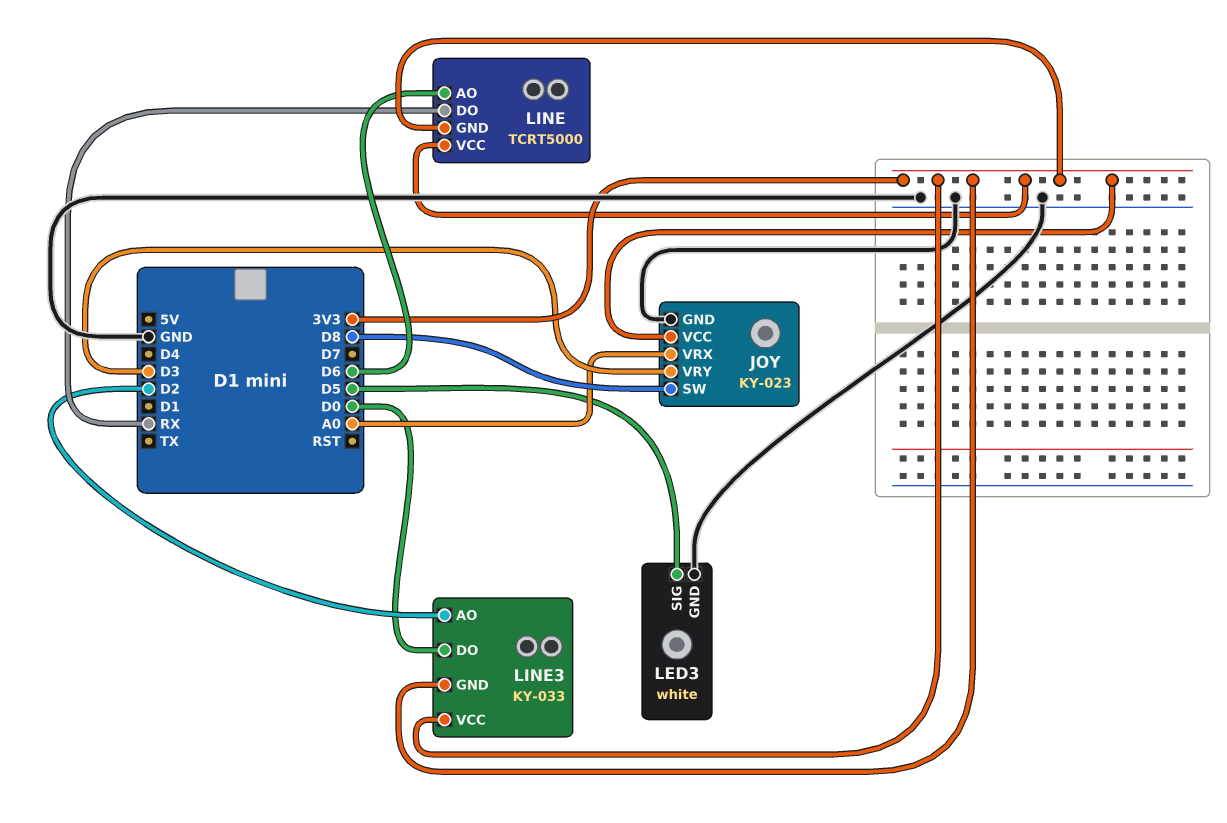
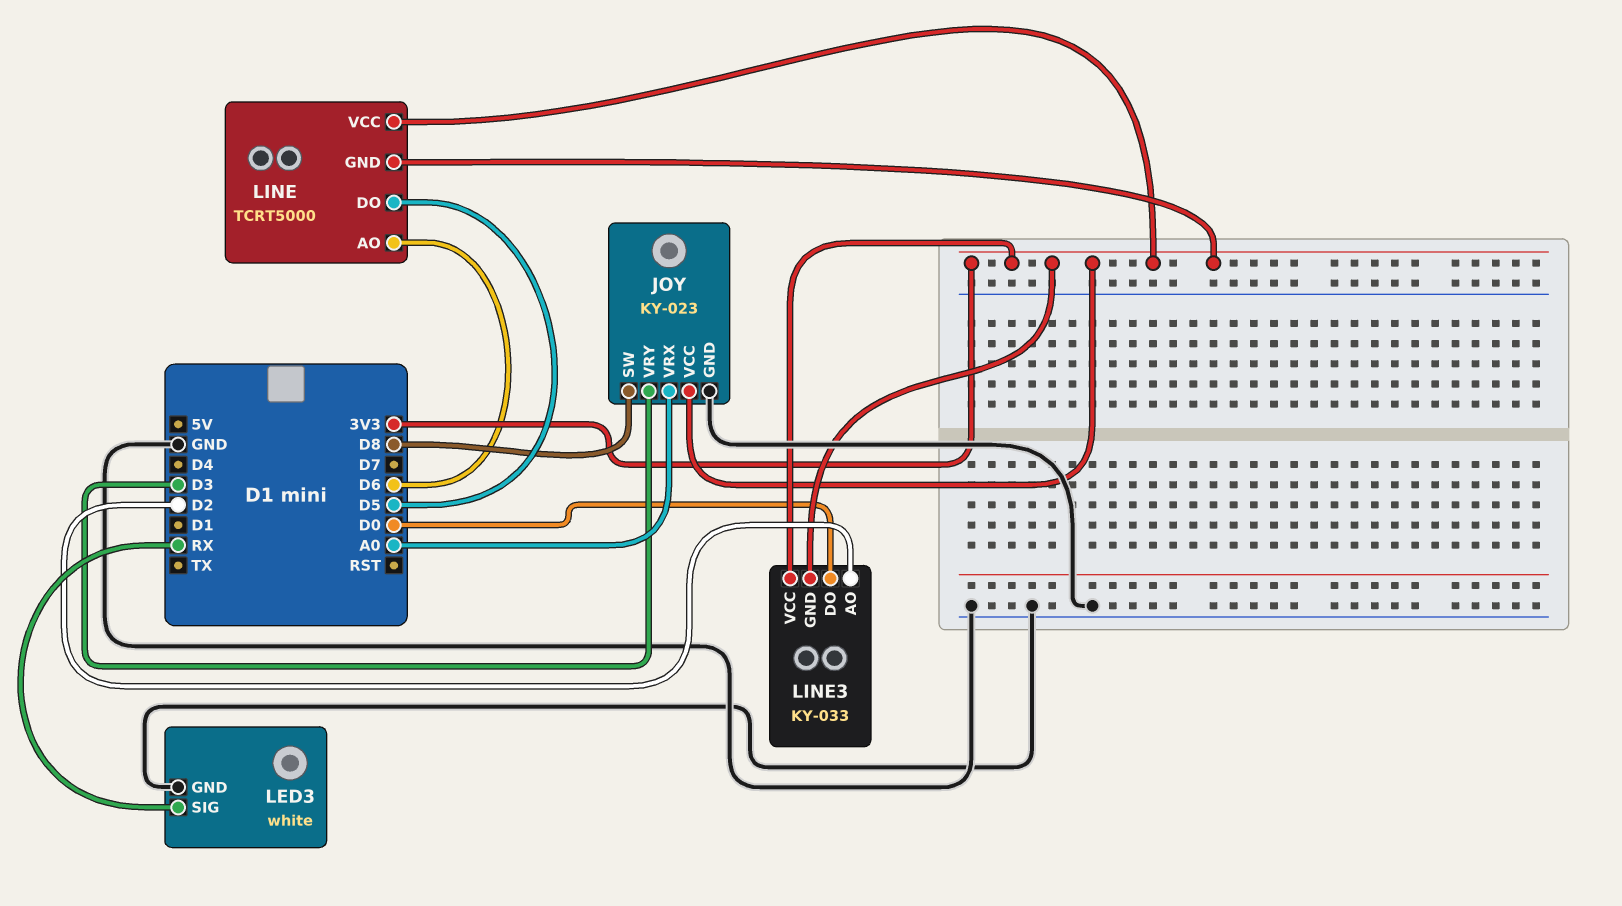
LED3 pin SIG: D5 -> RX
LINE pin DO: RX -> D5

